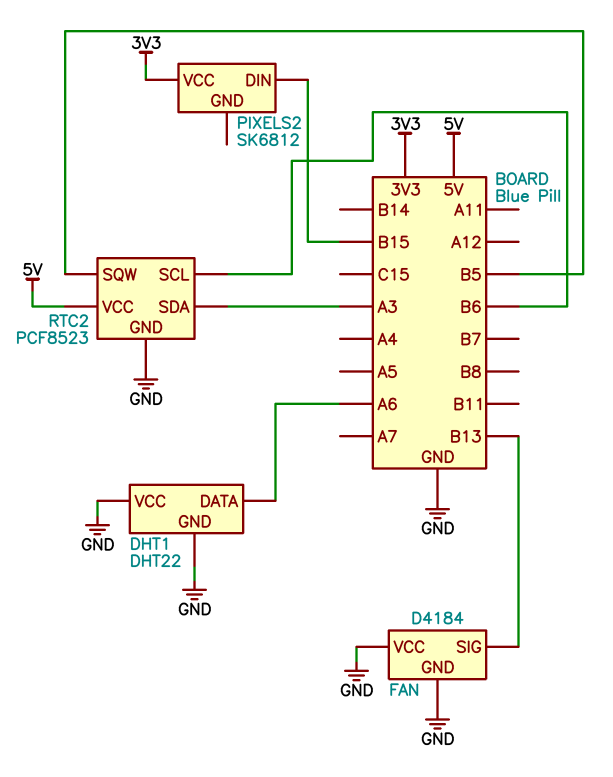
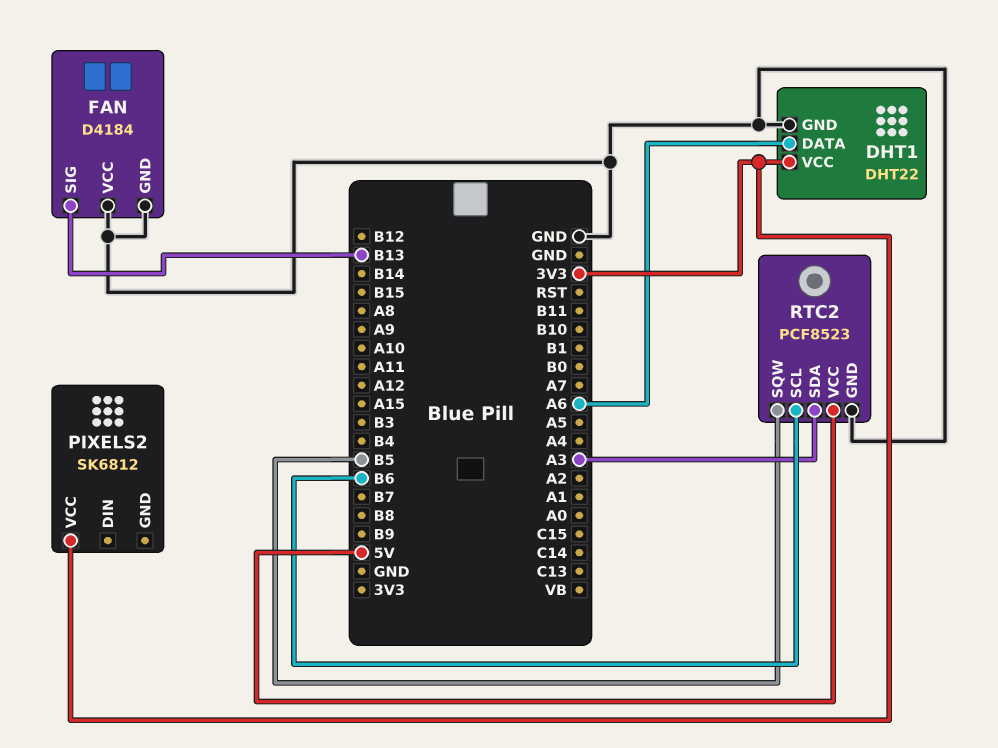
DHT1 pin VCC: GND -> 3V3
PIXELS2 pin DIN: B15 -> none

